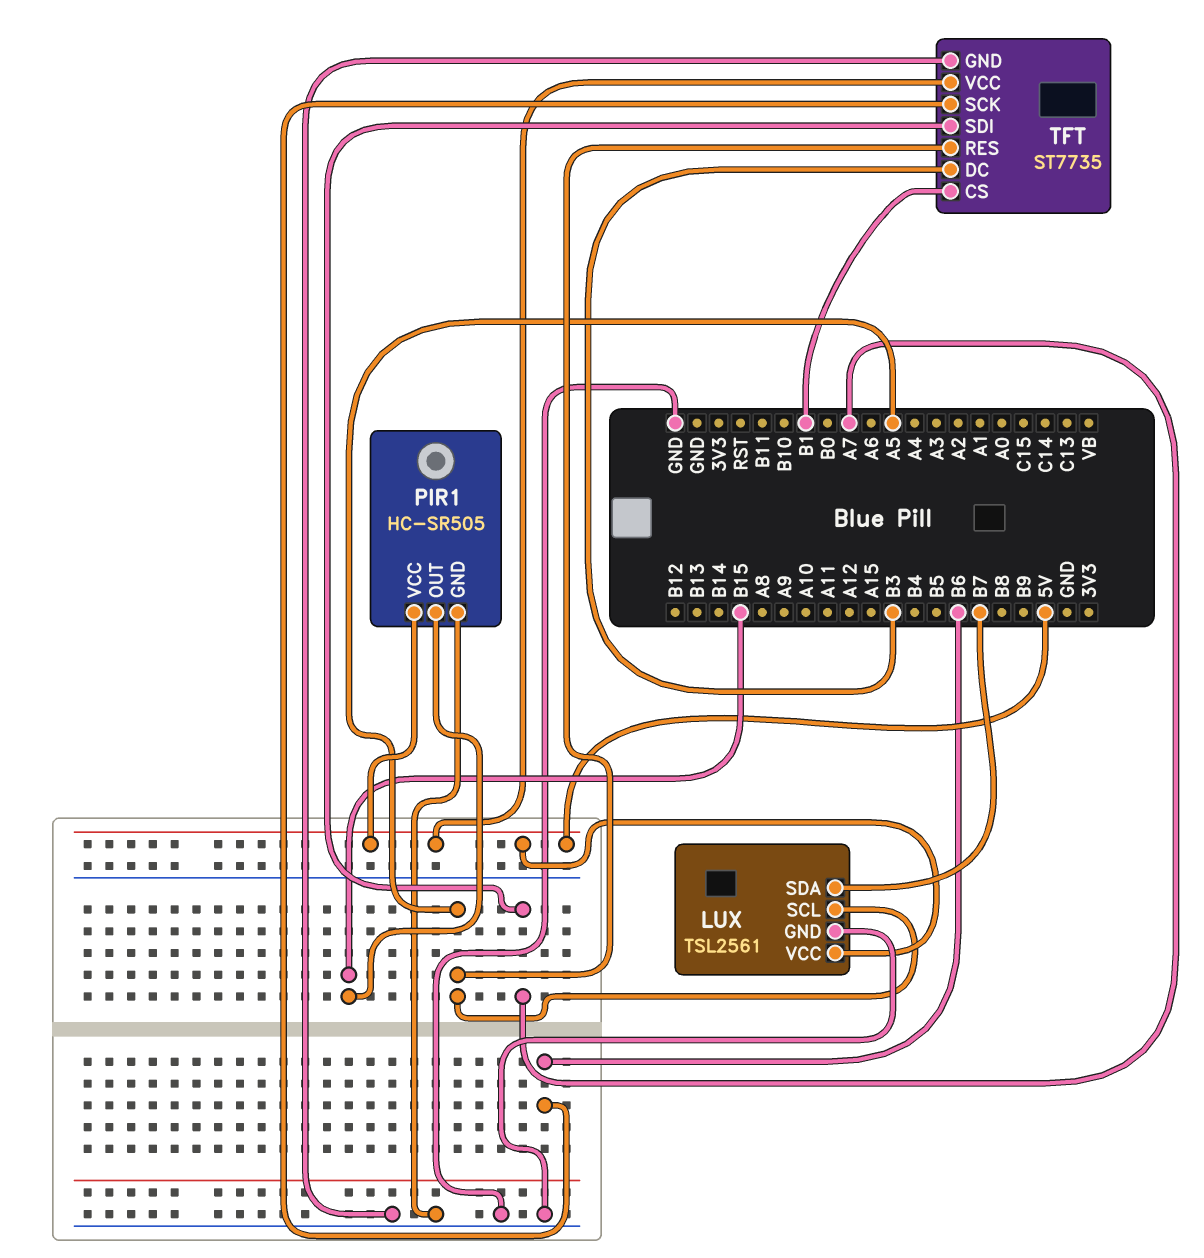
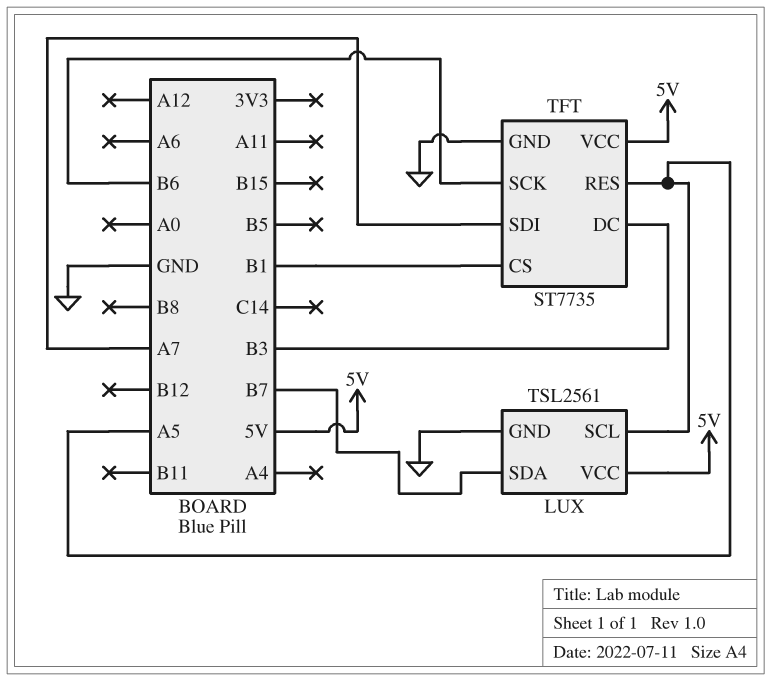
PIR1: HC-SR505 -> none
PIR1 pin GND: GND -> none
PIR1 pin OUT: B15 -> none
PIR1 pin VCC: 5V -> none

